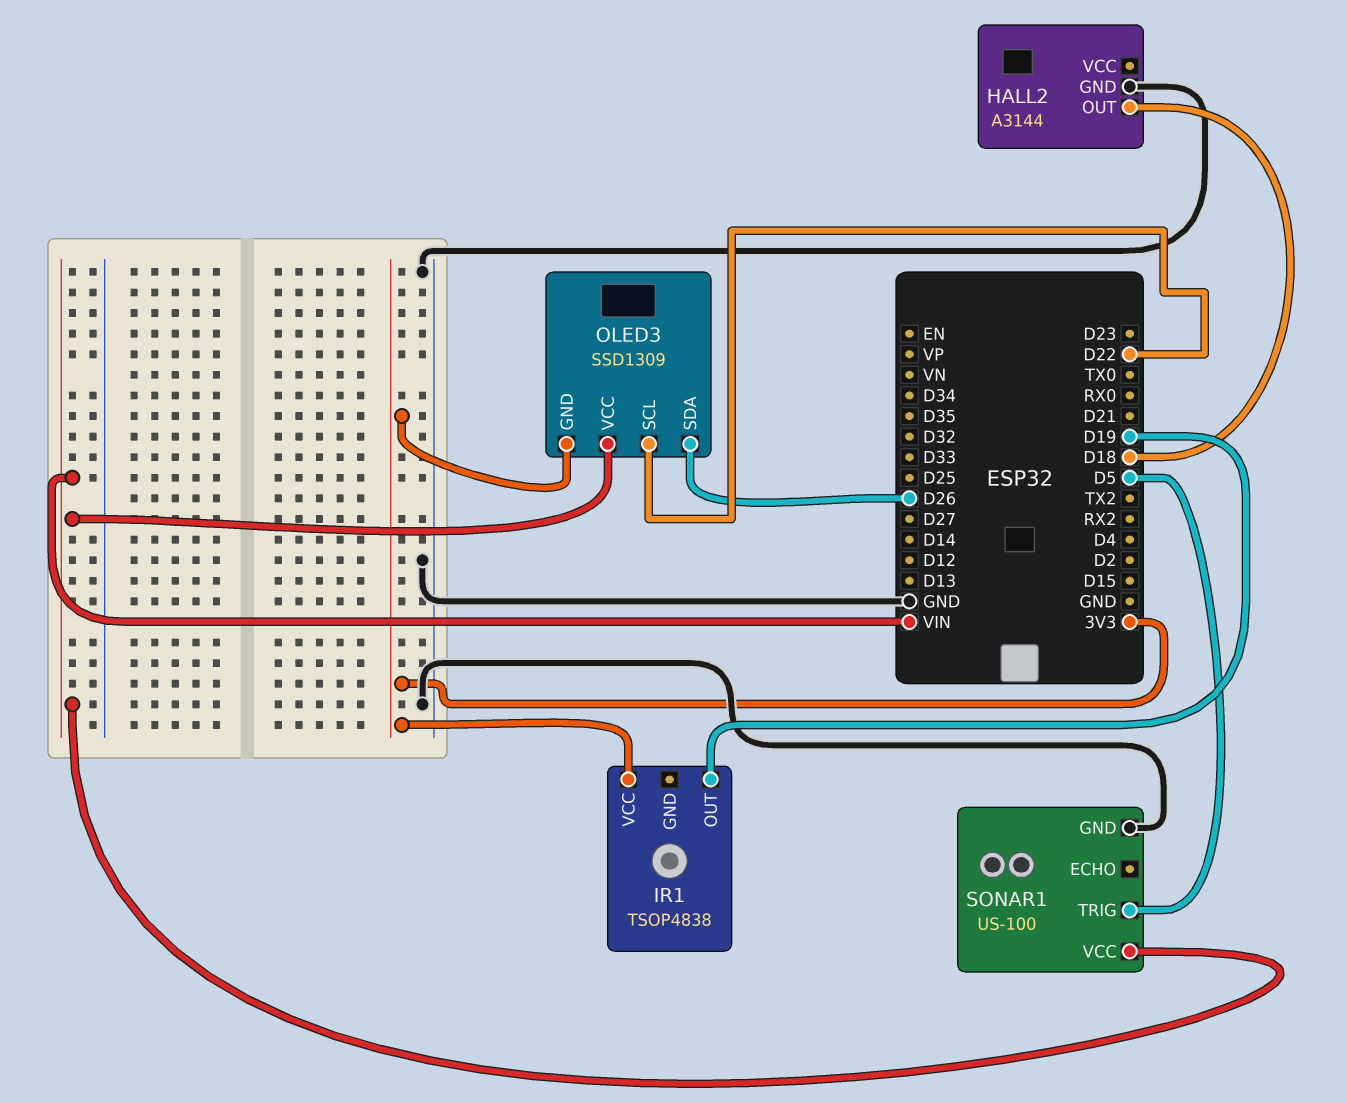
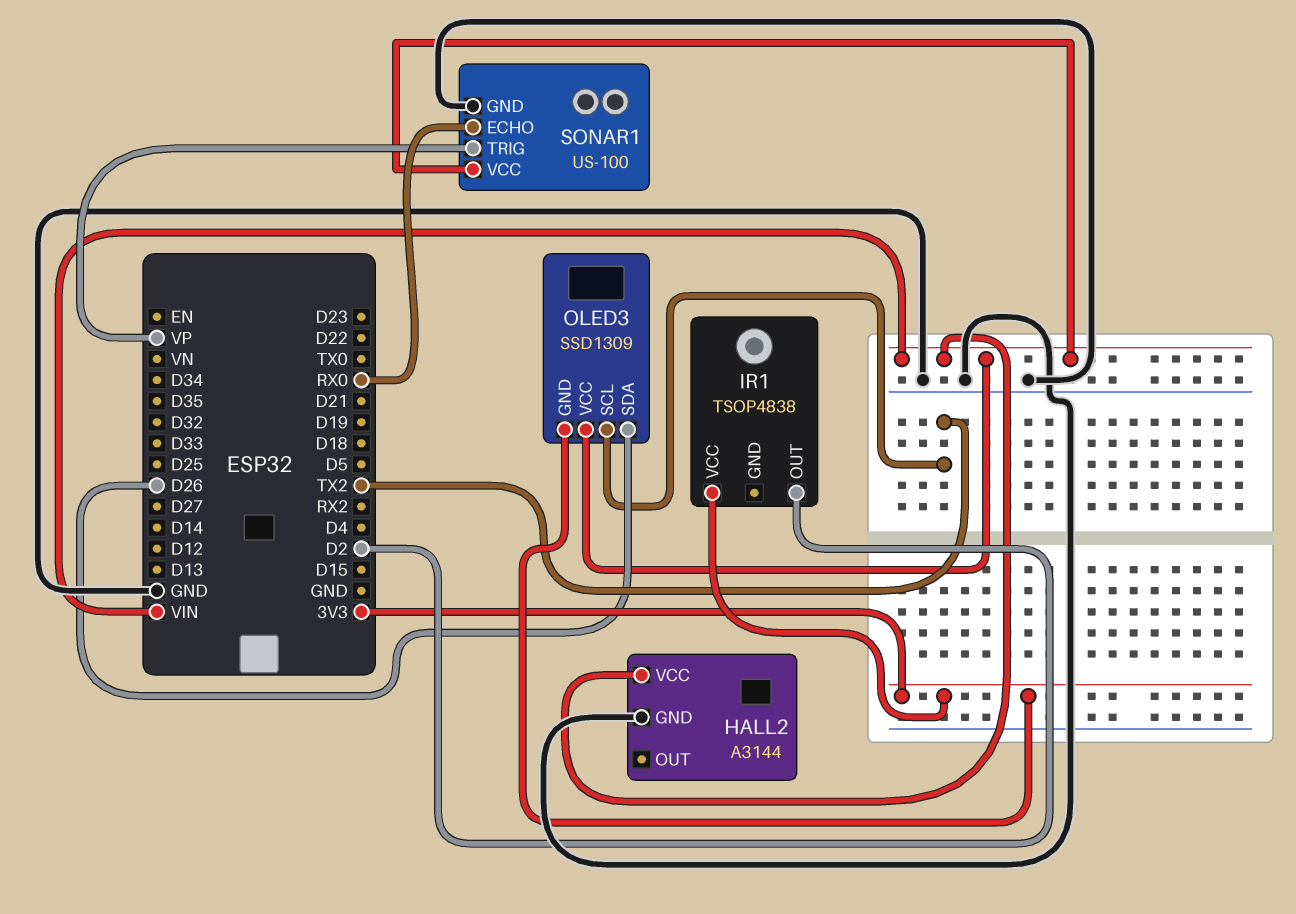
HALL2 pin OUT: D18 -> none
HALL2 pin VCC: none -> VIN
IR1 pin OUT: D19 -> D2
OLED3 pin SCL: D22 -> TX2
SONAR1 pin ECHO: none -> RX0
SONAR1 pin TRIG: D5 -> VP

